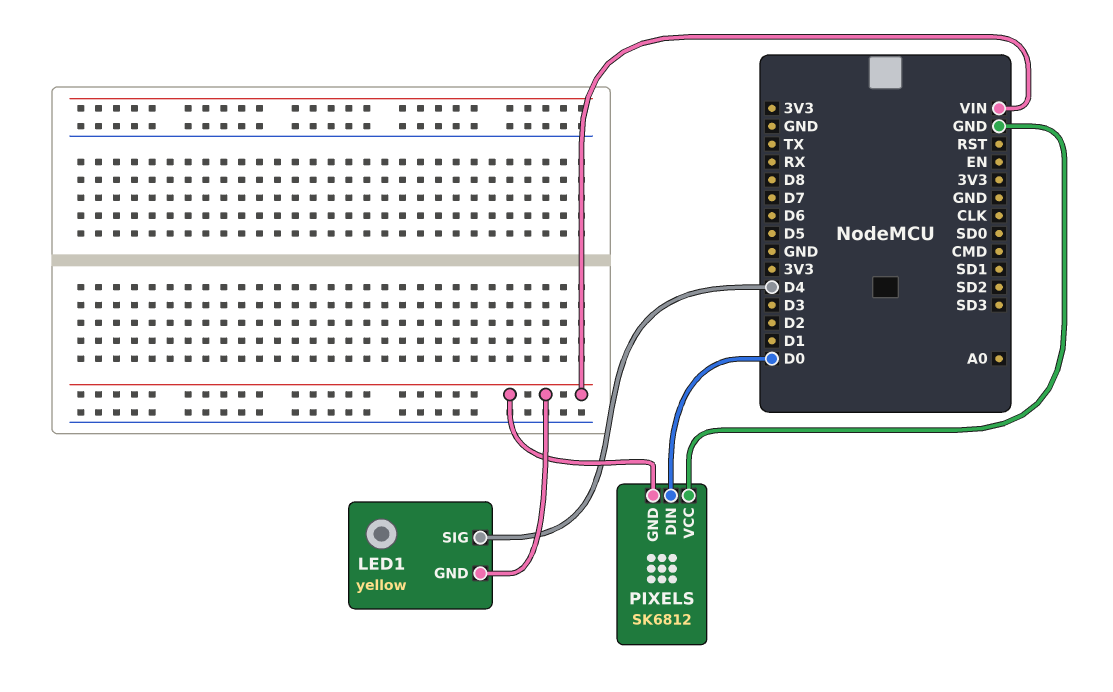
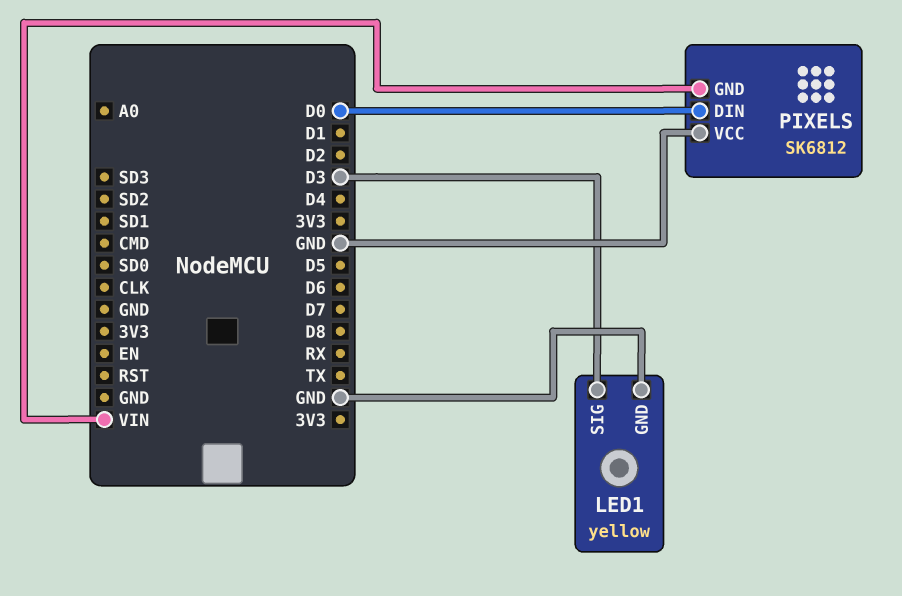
LED1 pin GND: VIN -> GND
LED1 pin SIG: D4 -> D3

